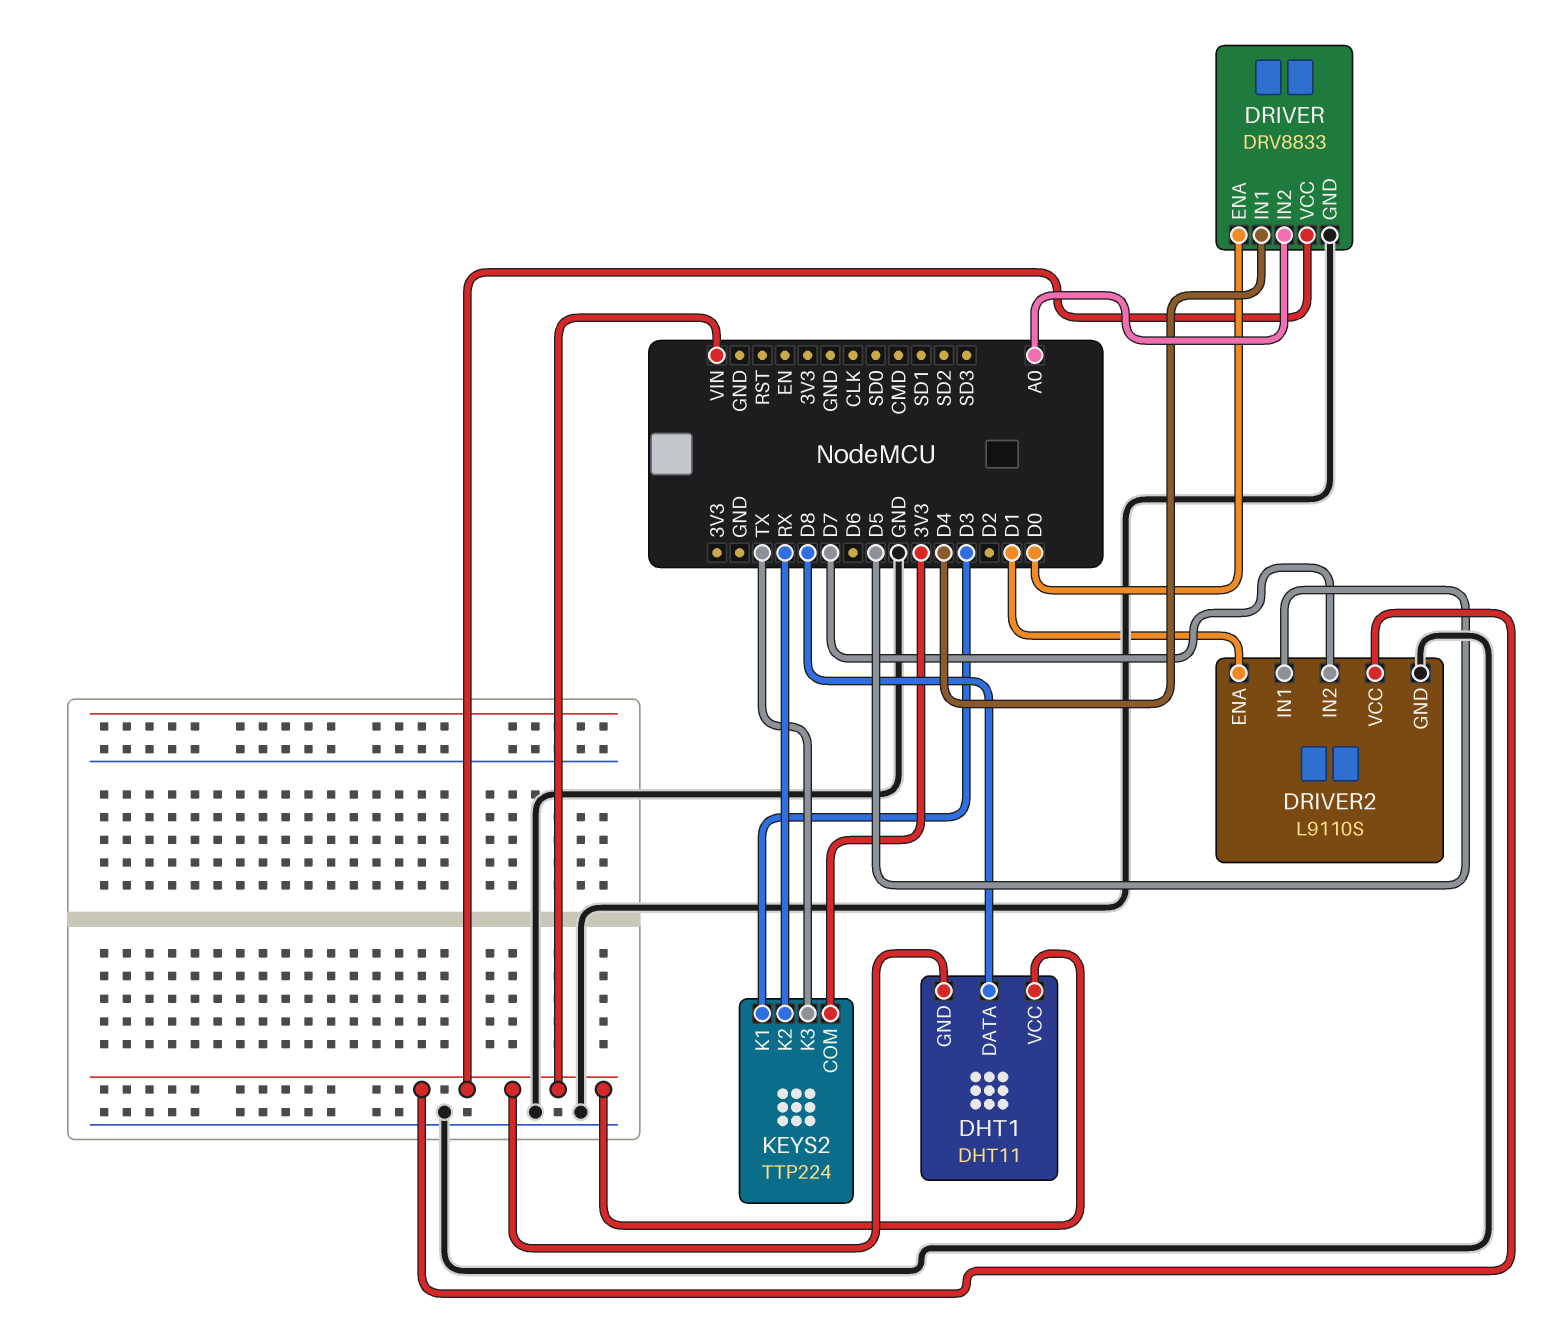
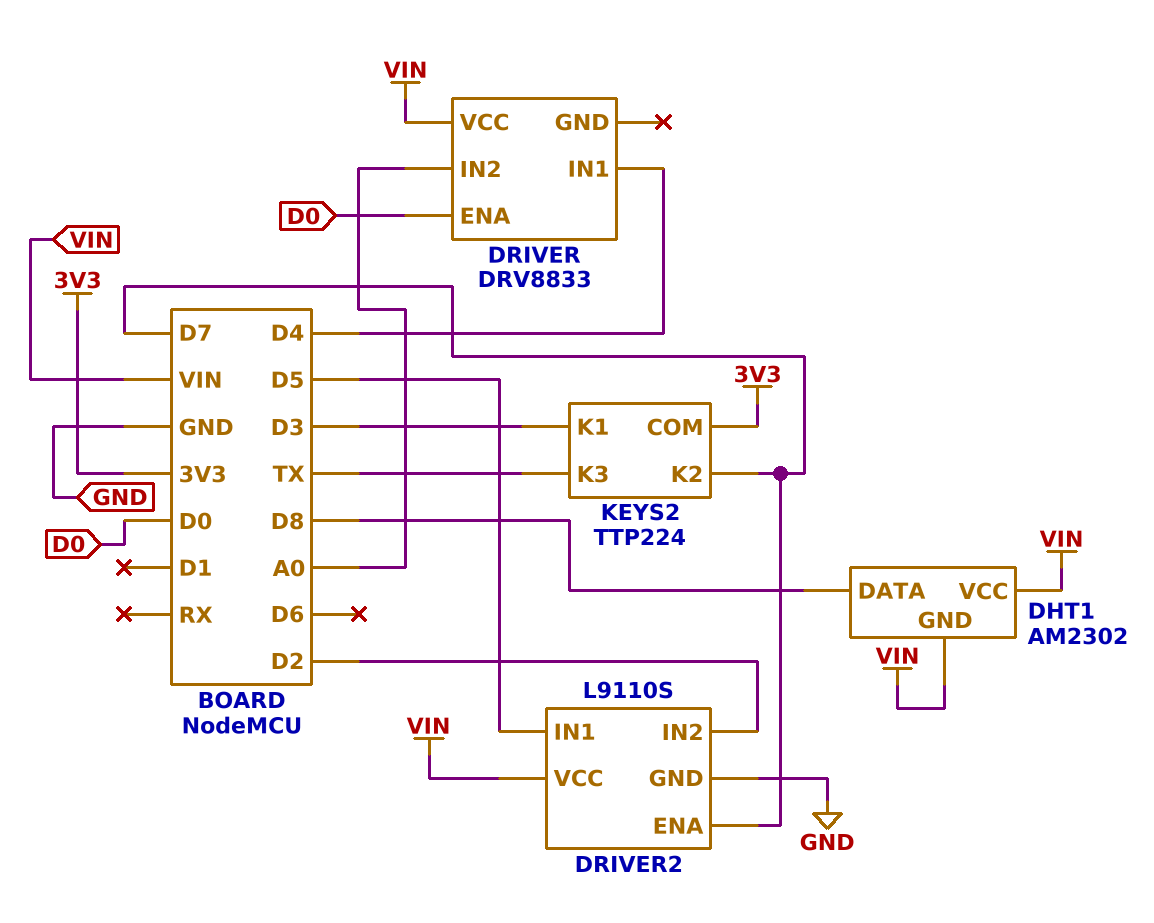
DHT1: DHT11 -> AM2302
DRIVER pin GND: GND -> none
DRIVER2 pin ENA: D1 -> D7
DRIVER2 pin IN2: D7 -> D2
KEYS2 pin K2: RX -> D7

